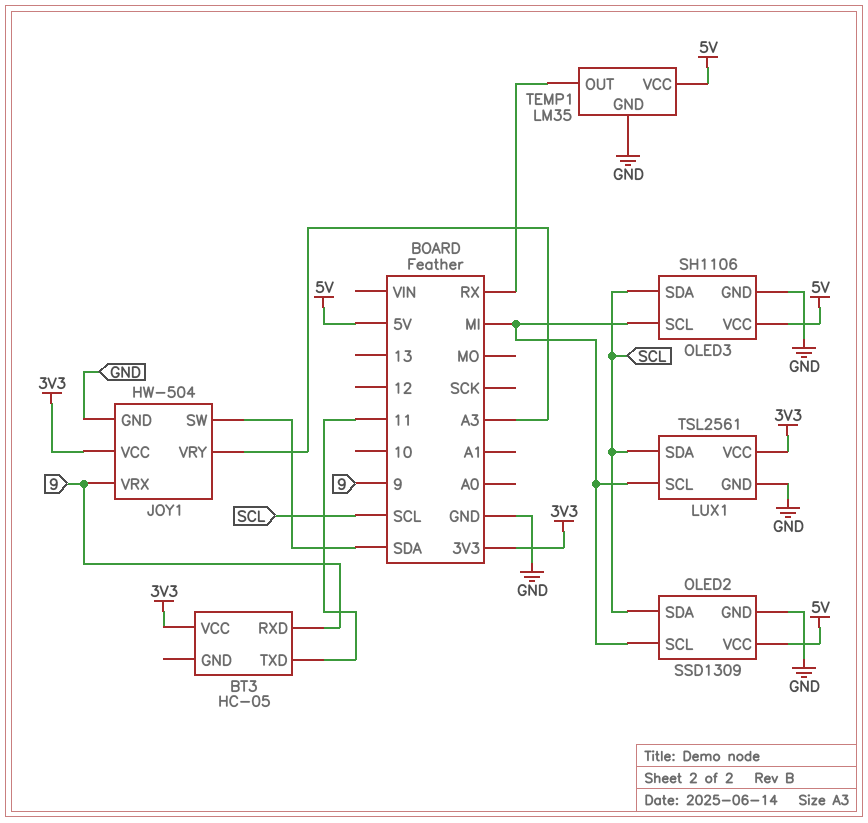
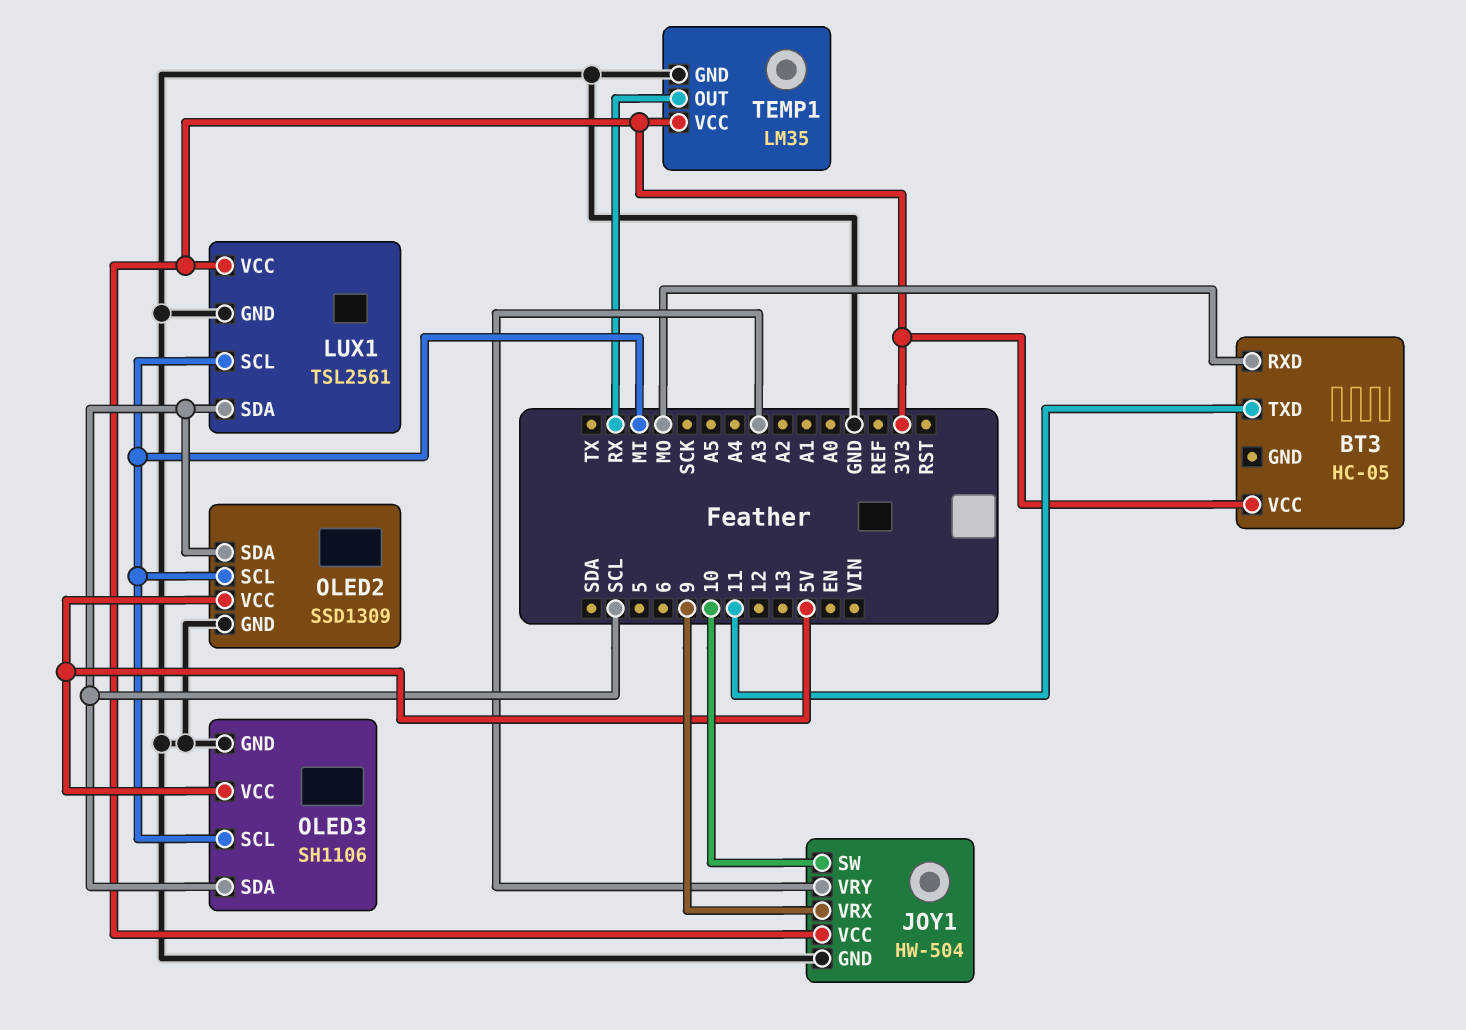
BT3 pin RXD: 9 -> MO
JOY1 pin SW: SDA -> 10
TEMP1 pin VCC: 5V -> 3V3

